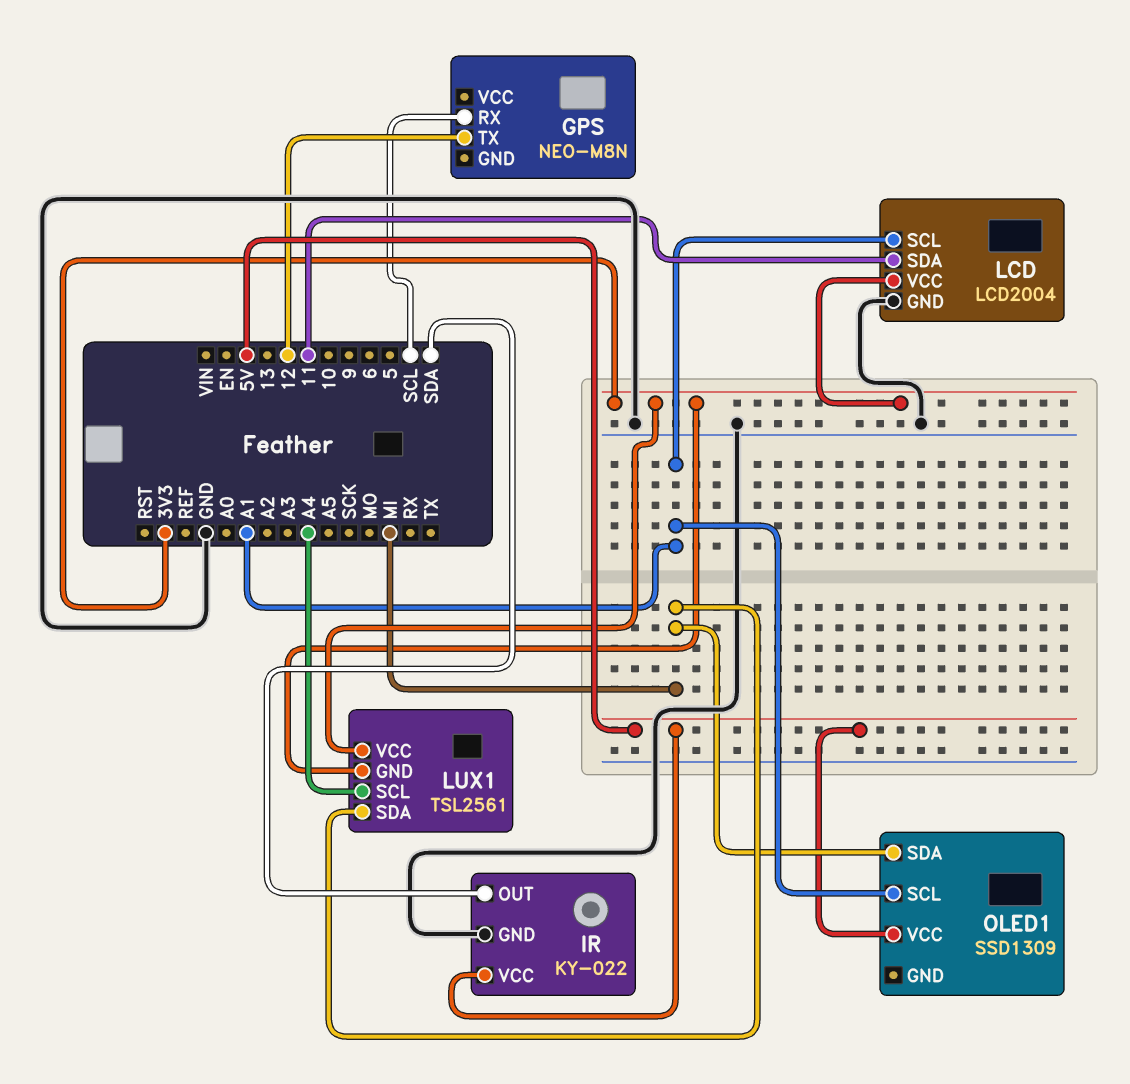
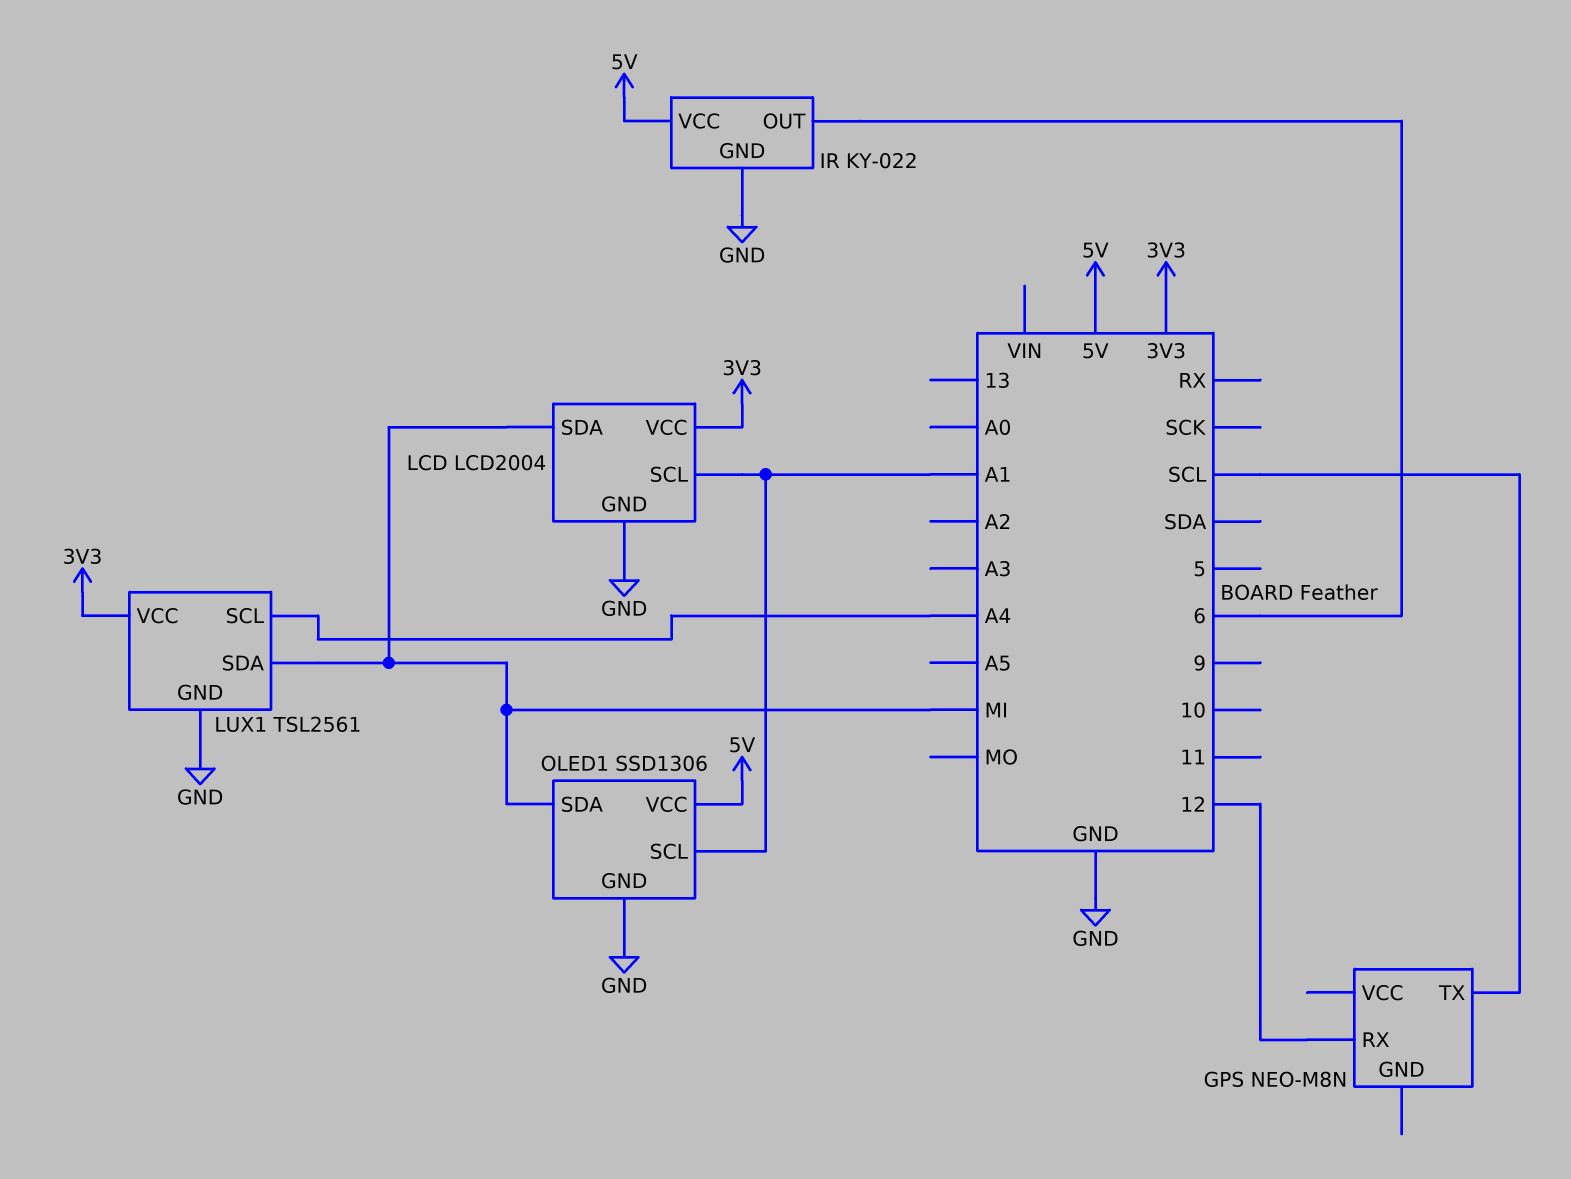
GPS pin RX: SCL -> 12
GPS pin TX: 12 -> SCL
IR pin OUT: SDA -> 6
LCD pin SDA: 11 -> MI
LUX1 pin GND: 3V3 -> GND
OLED1: SSD1309 -> SSD1306
OLED1 pin GND: none -> GND

